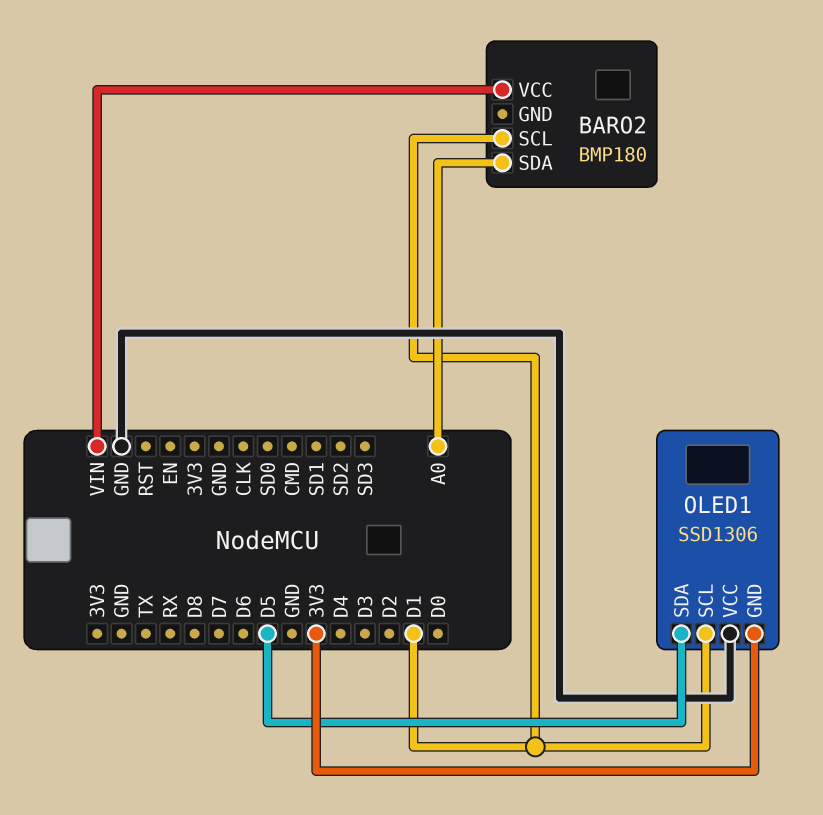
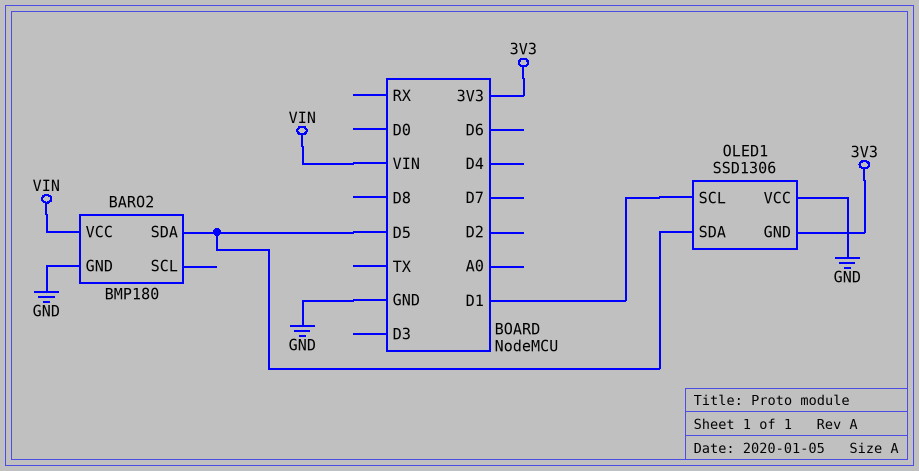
BARO2 pin GND: none -> GND
BARO2 pin SCL: D1 -> none
BARO2 pin SDA: A0 -> D5

